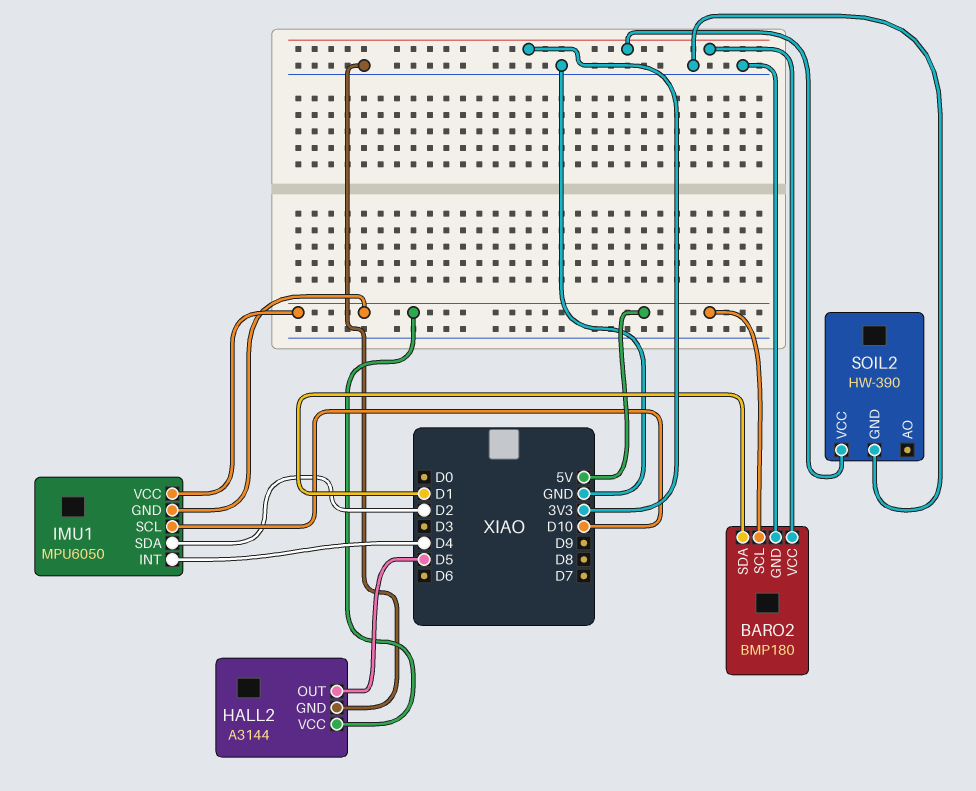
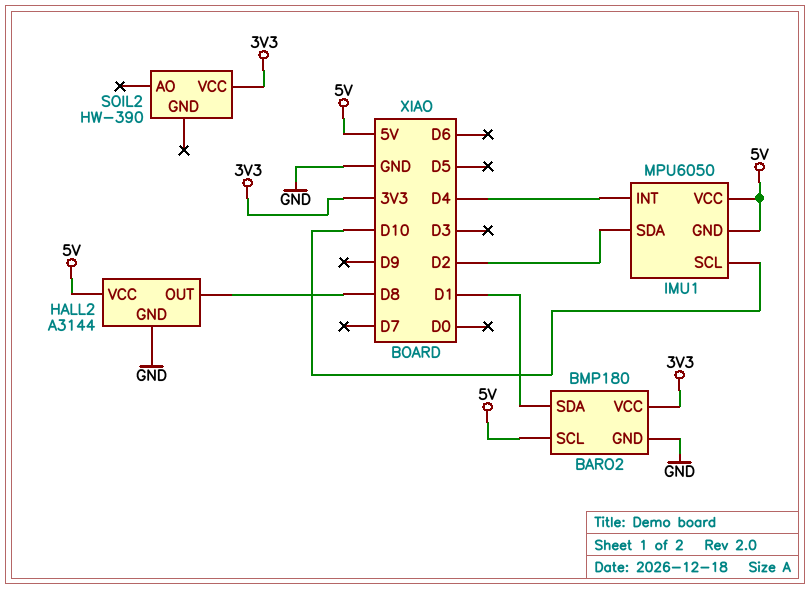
HALL2 pin OUT: D5 -> D8
SOIL2 pin GND: GND -> none

